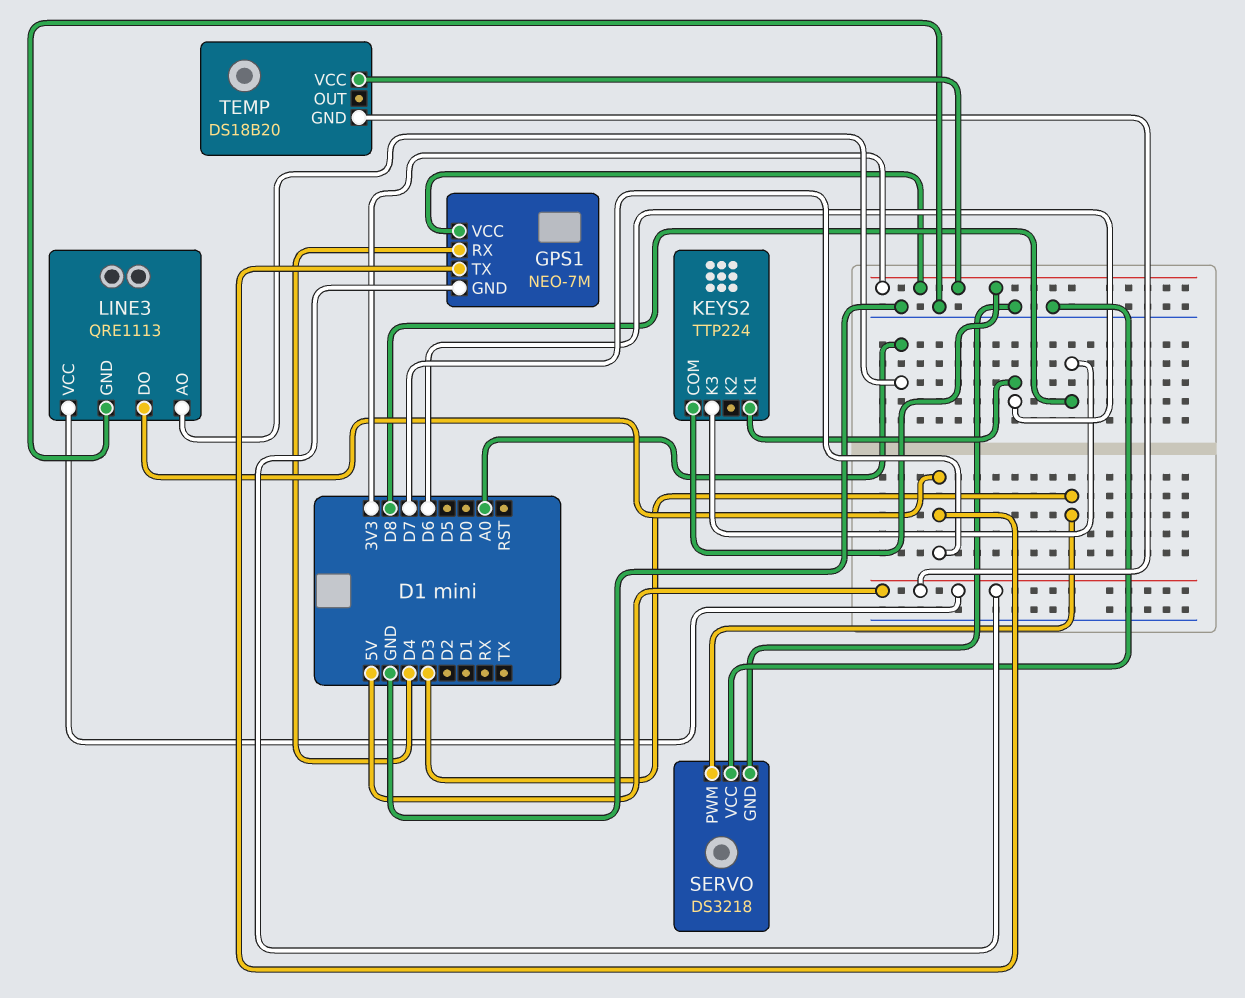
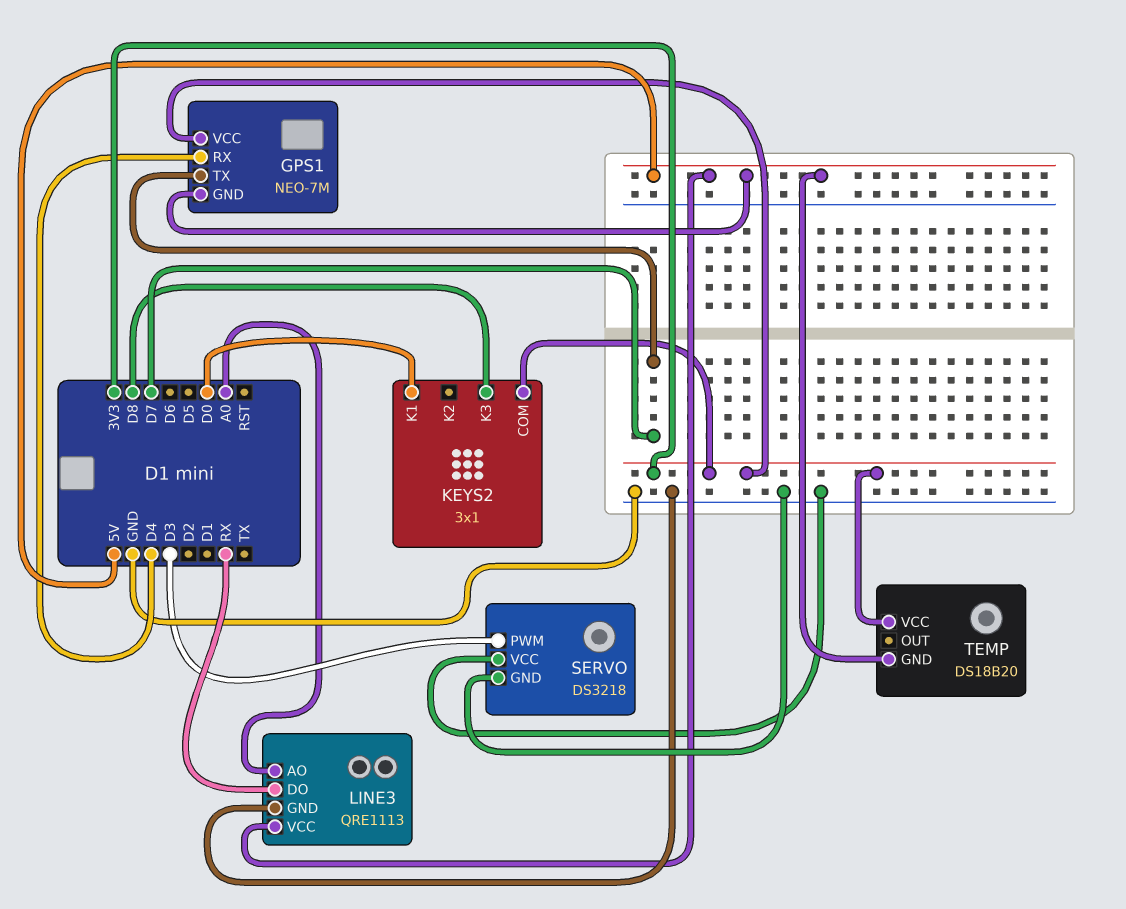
KEYS2: TTP224 -> 3x1
KEYS2 pin K1: D6 -> D0
LINE3 pin DO: D7 -> RX

